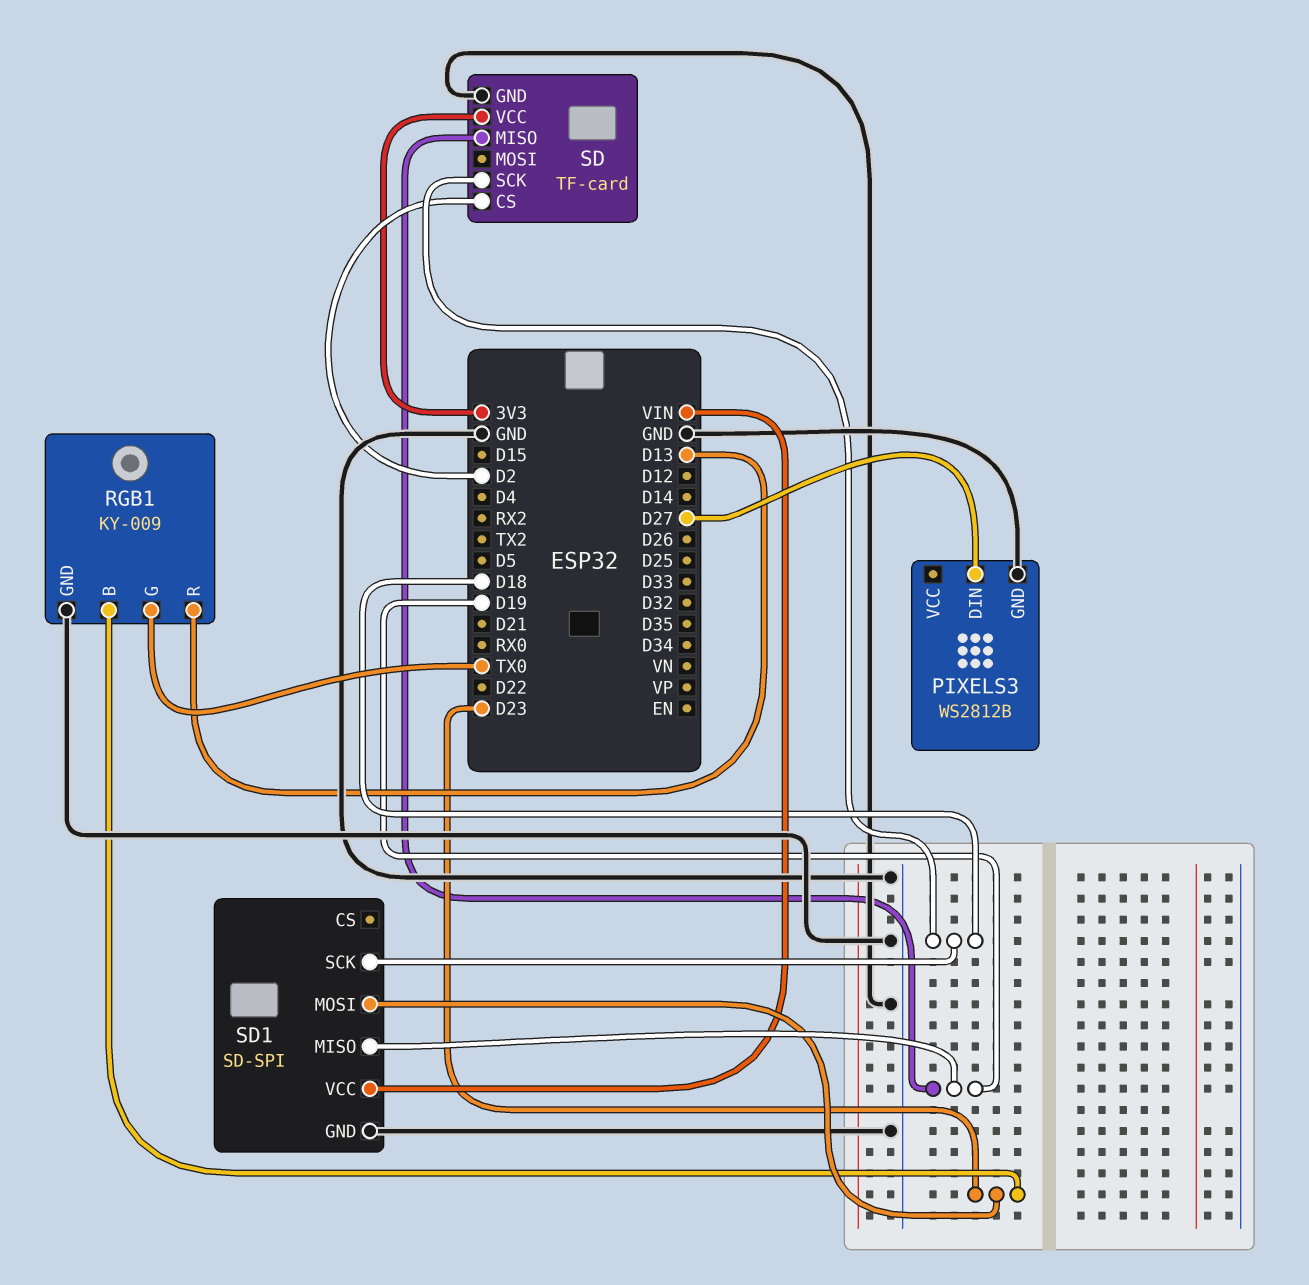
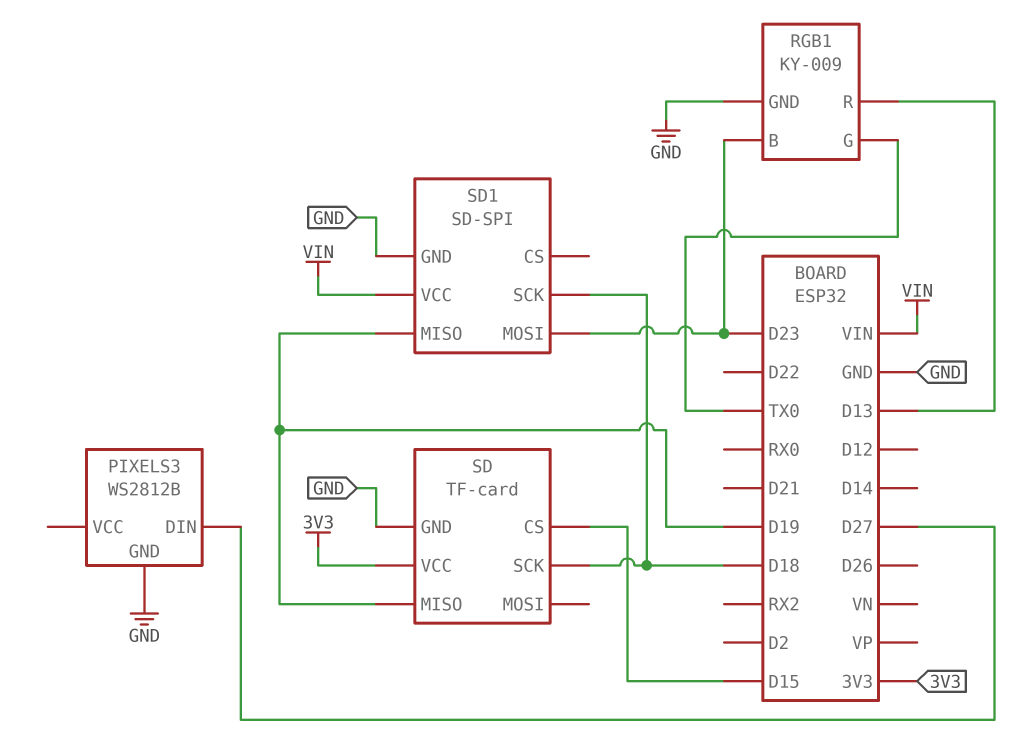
SD pin CS: D2 -> D15

